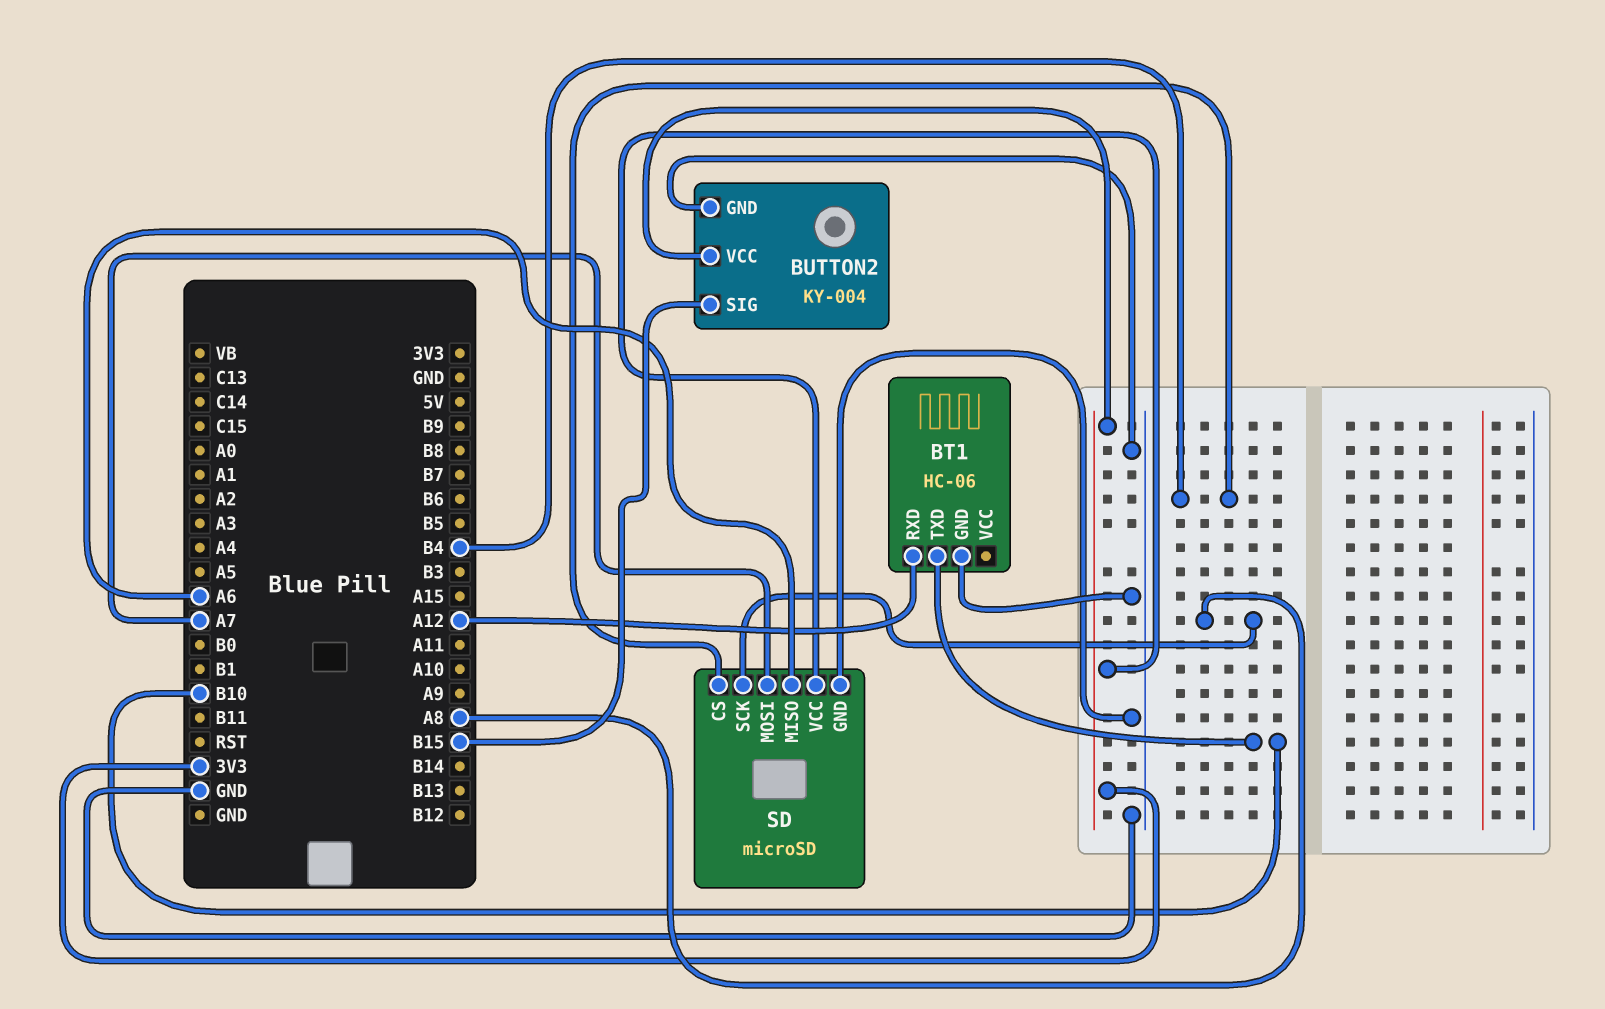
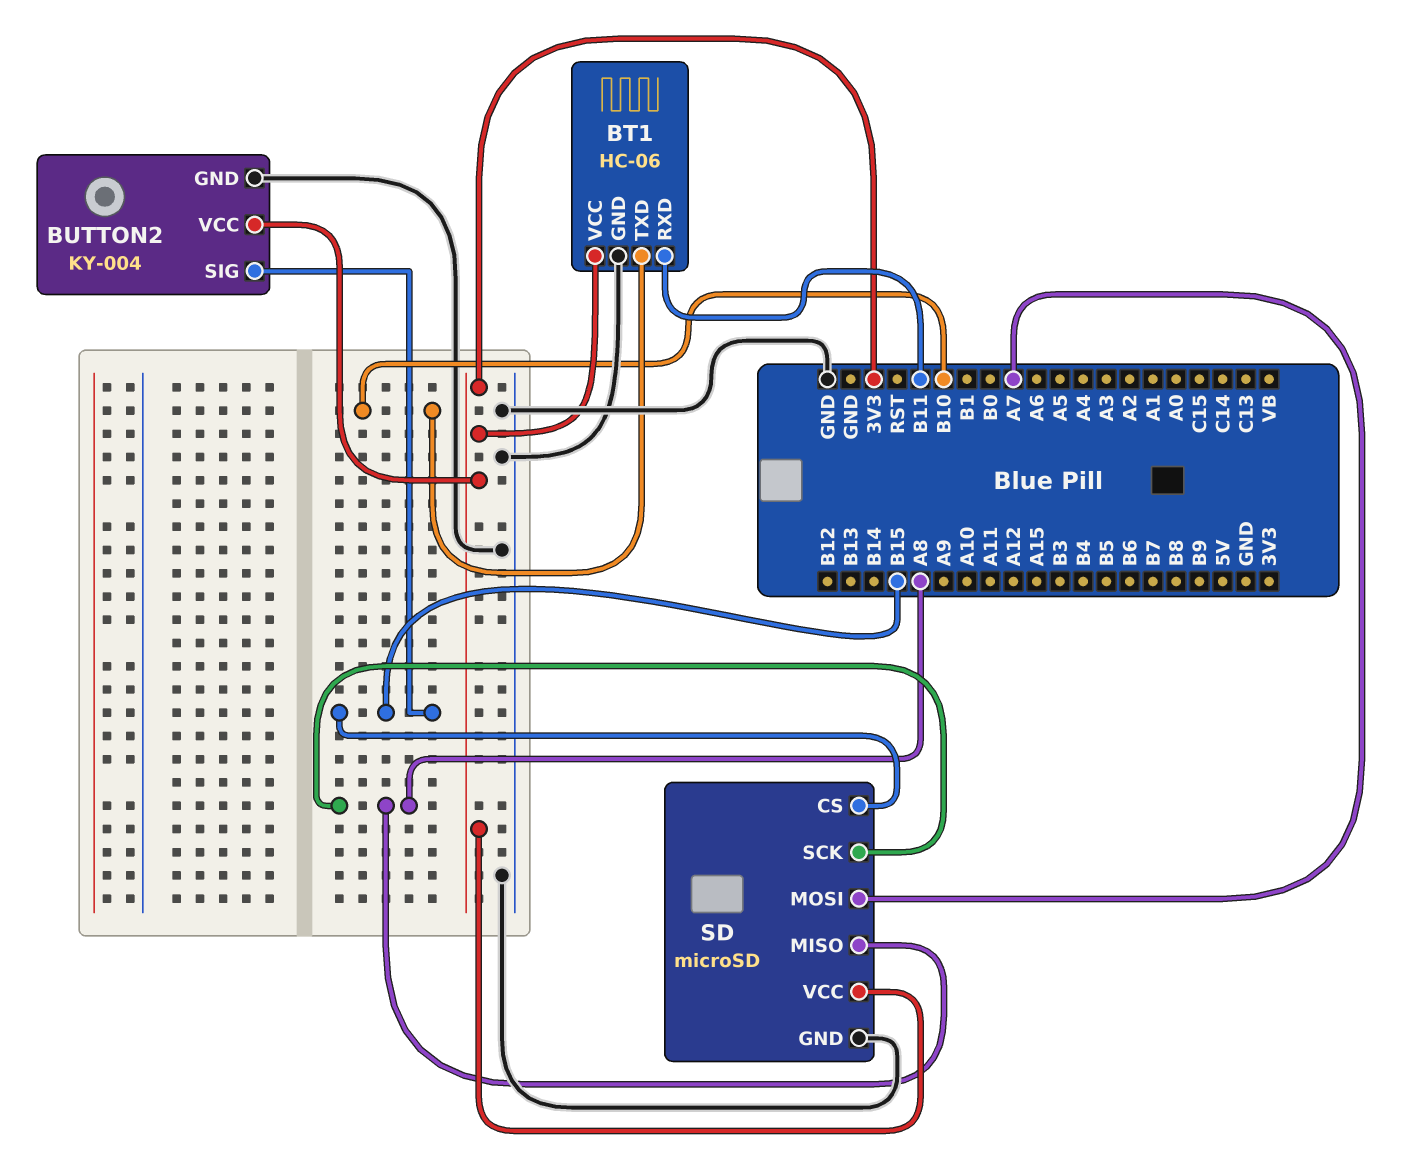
BT1 pin RXD: A12 -> B11
BT1 pin VCC: none -> 3V3
SD pin CS: B4 -> B15
SD pin MISO: A6 -> A8

